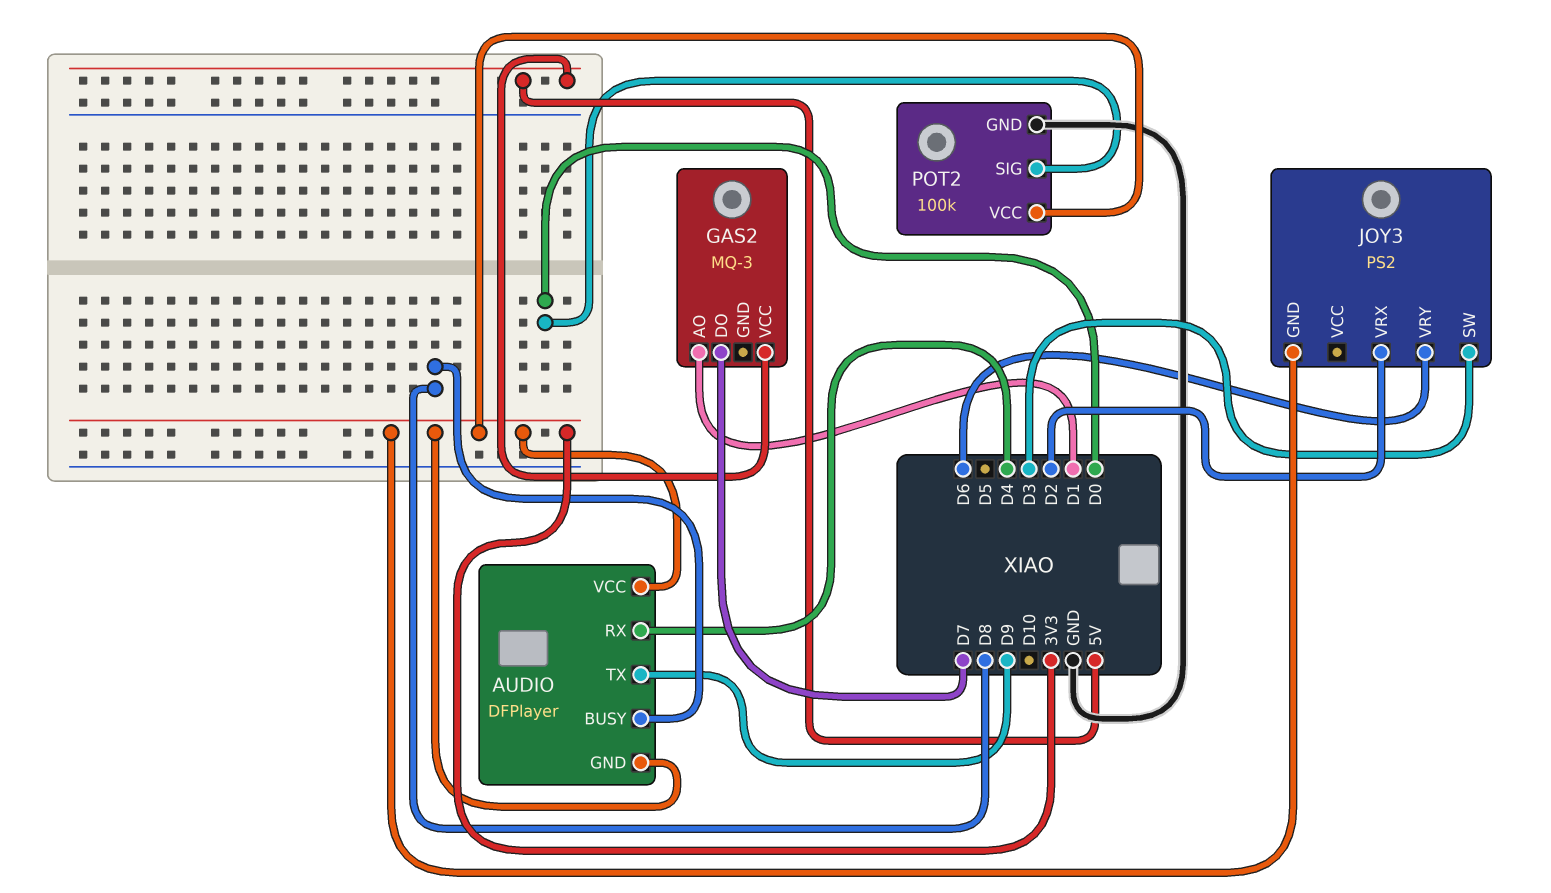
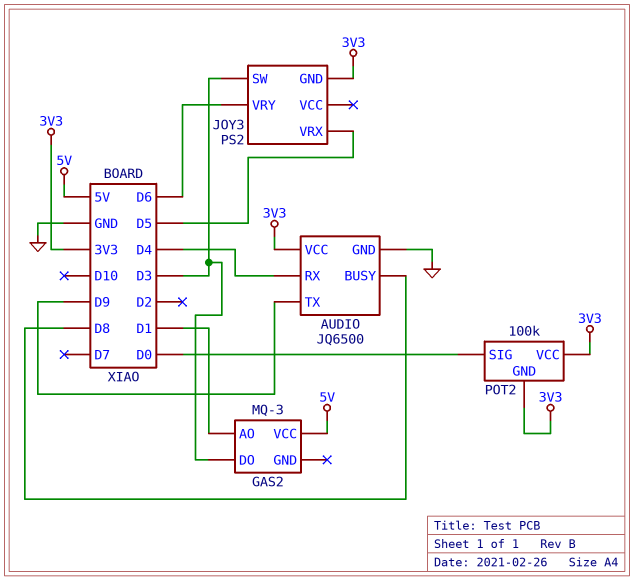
AUDIO: DFPlayer -> JQ6500
AUDIO pin GND: 3V3 -> GND
GAS2 pin DO: D7 -> D3
JOY3 pin VRX: D2 -> D5
POT2 pin GND: GND -> 3V3

